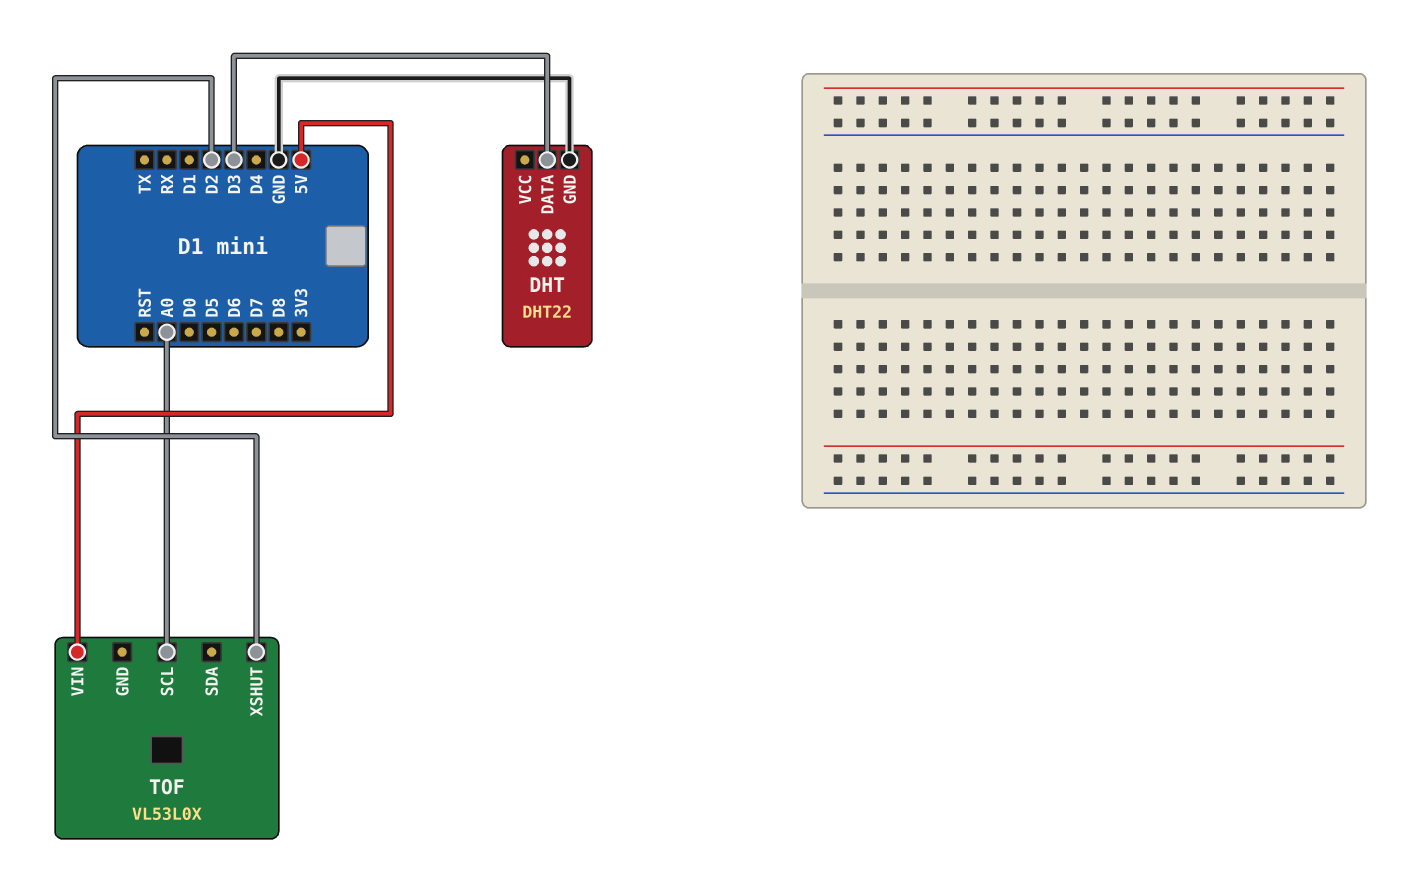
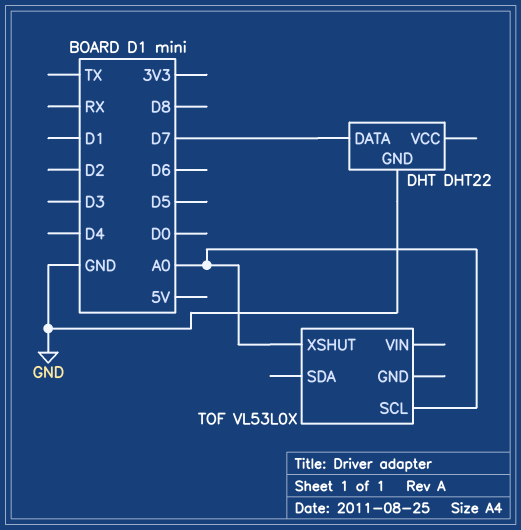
DHT pin DATA: D3 -> D7
TOF pin VIN: 5V -> none
TOF pin XSHUT: D2 -> A0

